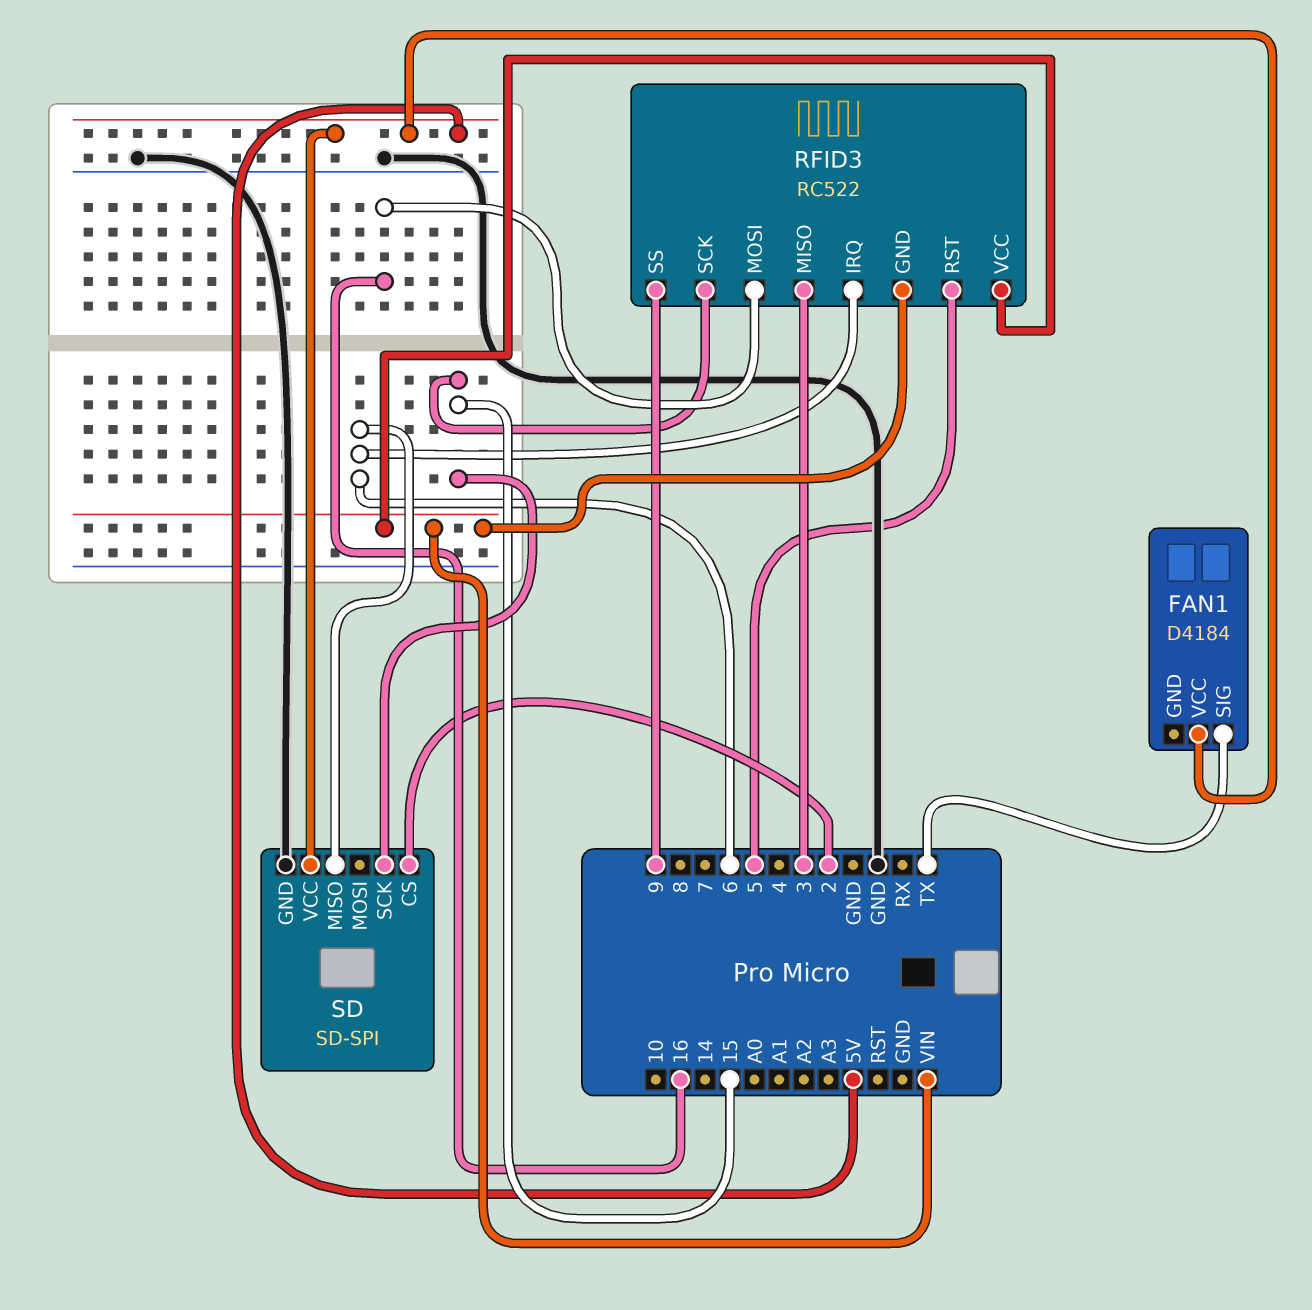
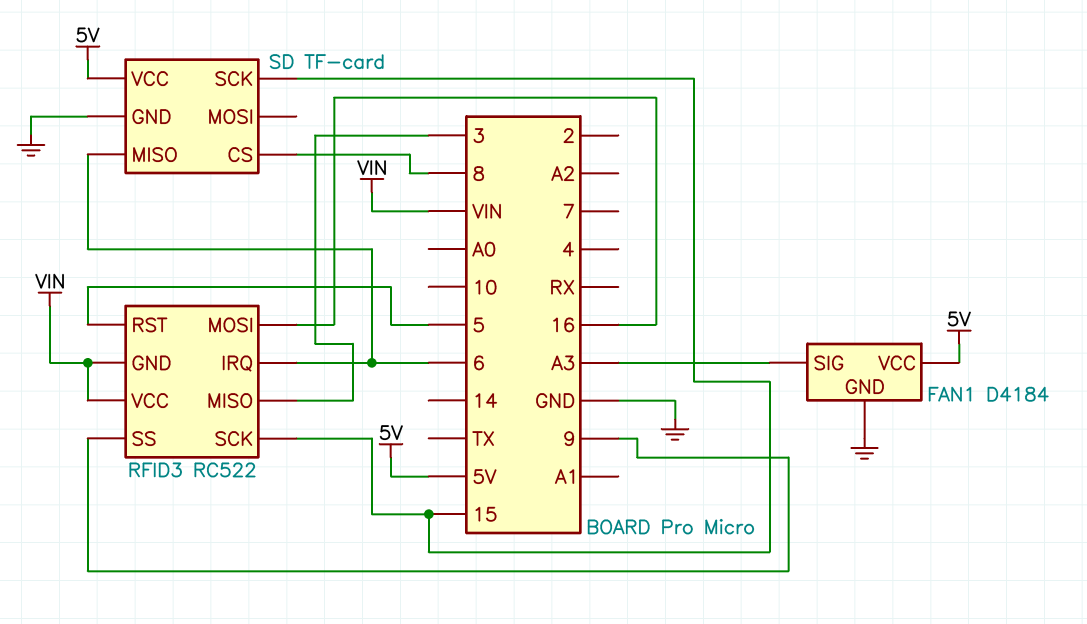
FAN1 pin GND: none -> GND
FAN1 pin SIG: TX -> A3
SD: SD-SPI -> TF-card
SD pin CS: 2 -> 8

